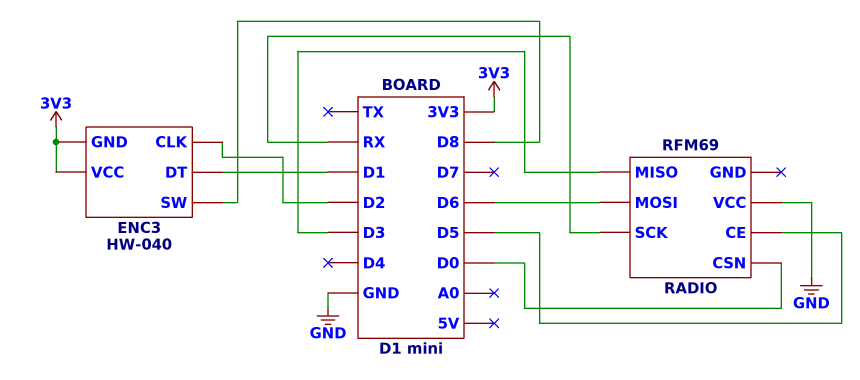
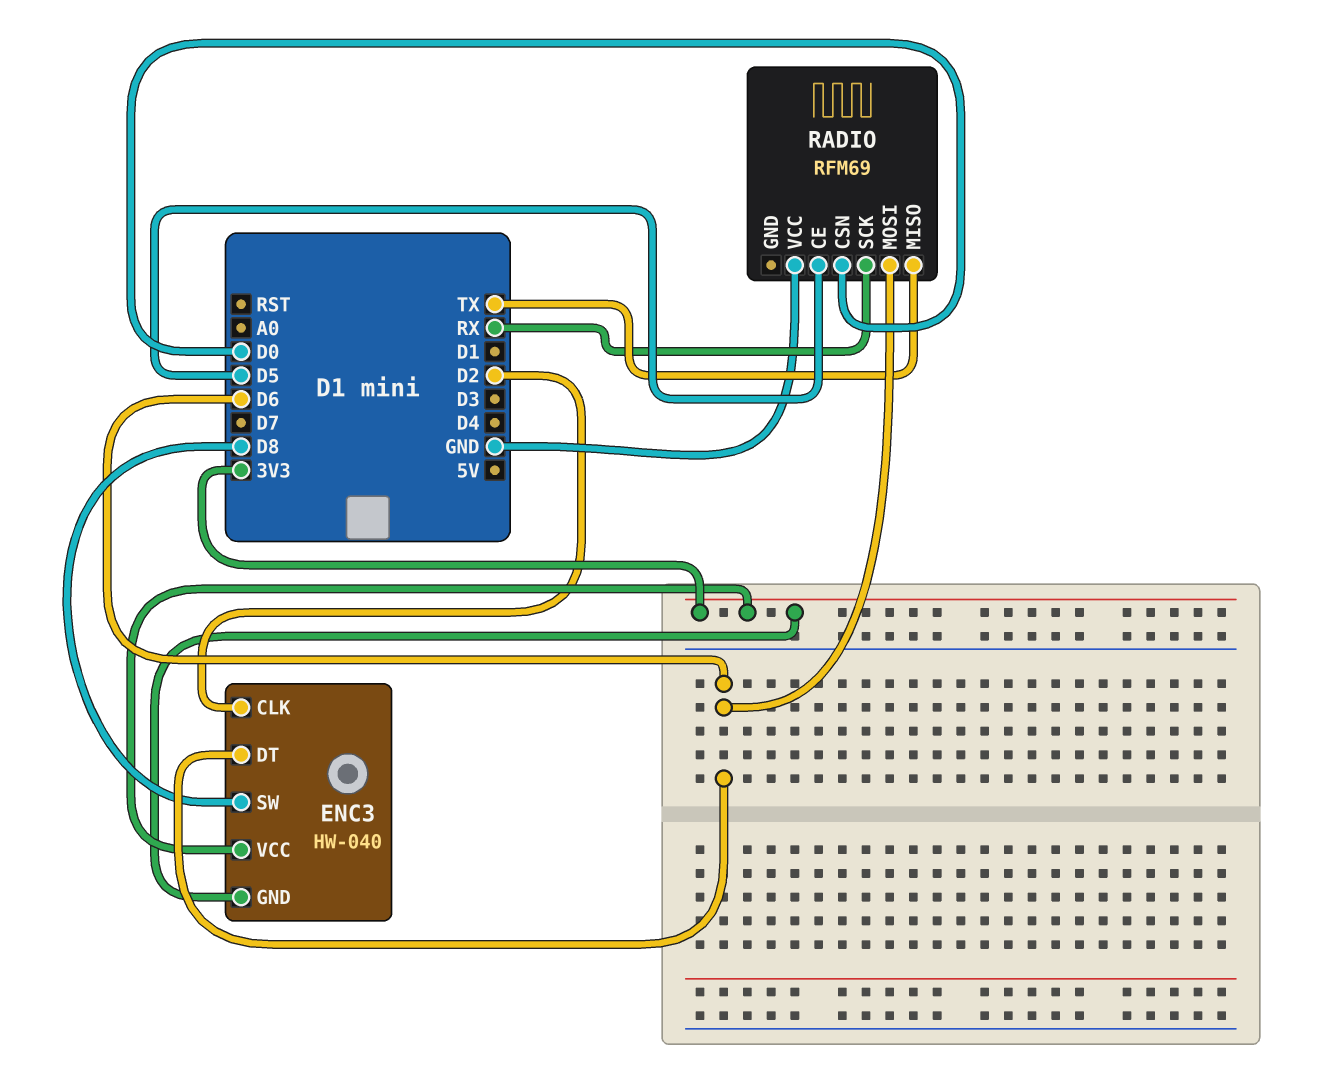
ENC3 pin DT: D1 -> D6
RADIO pin MISO: D3 -> TX

